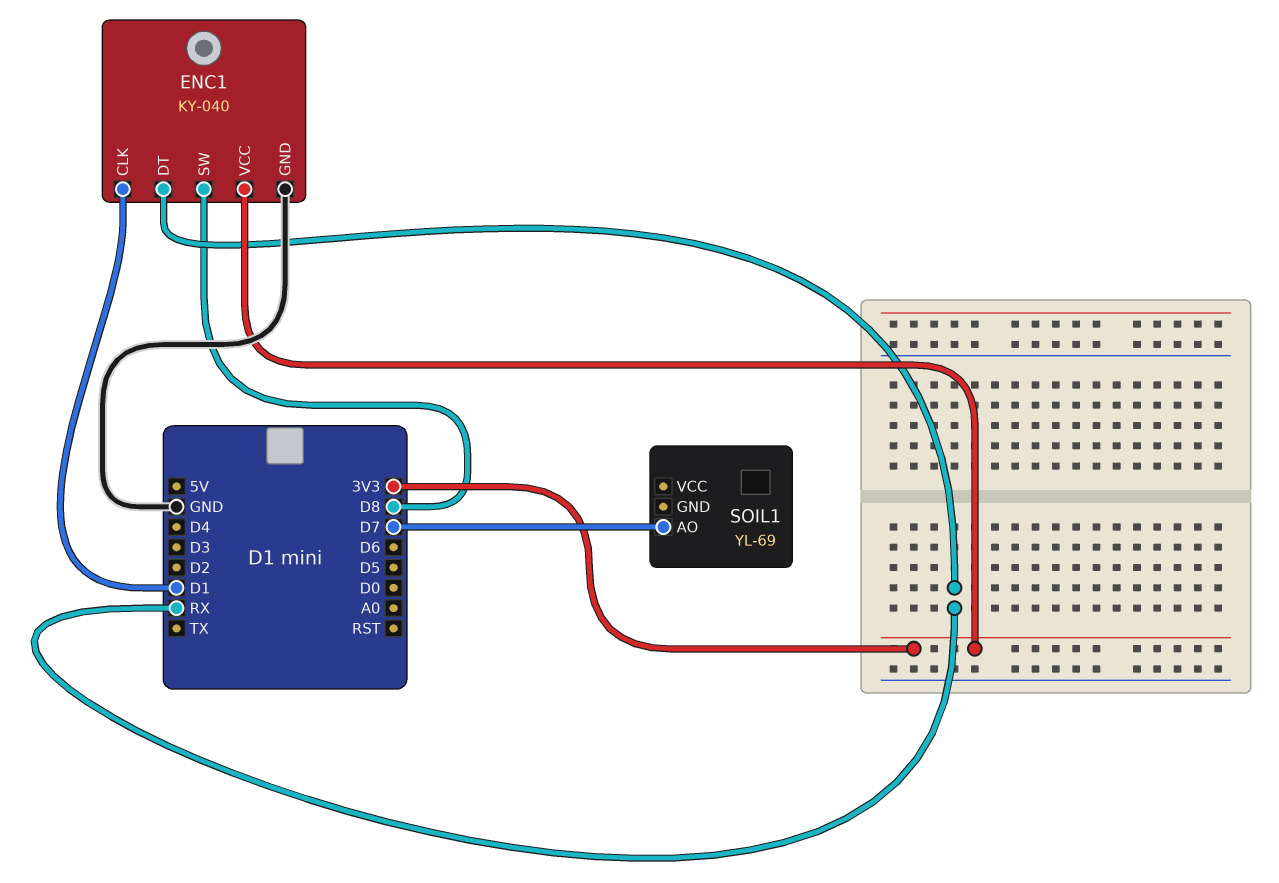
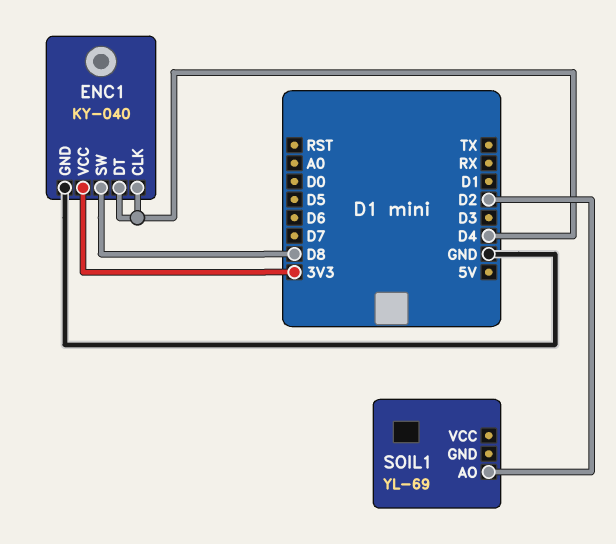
ENC1 pin CLK: D1 -> D4
ENC1 pin DT: RX -> D4
SOIL1 pin AO: D7 -> D2

